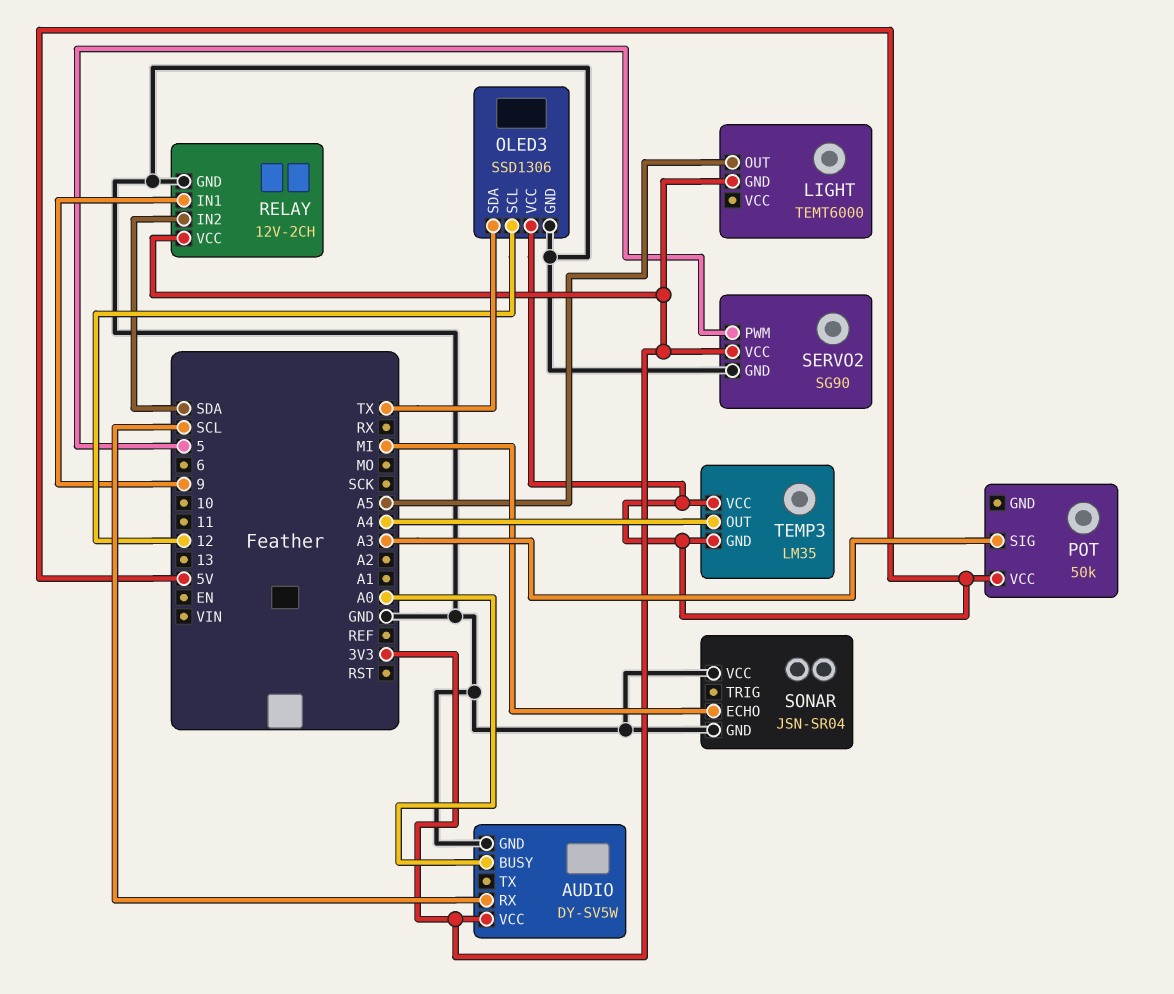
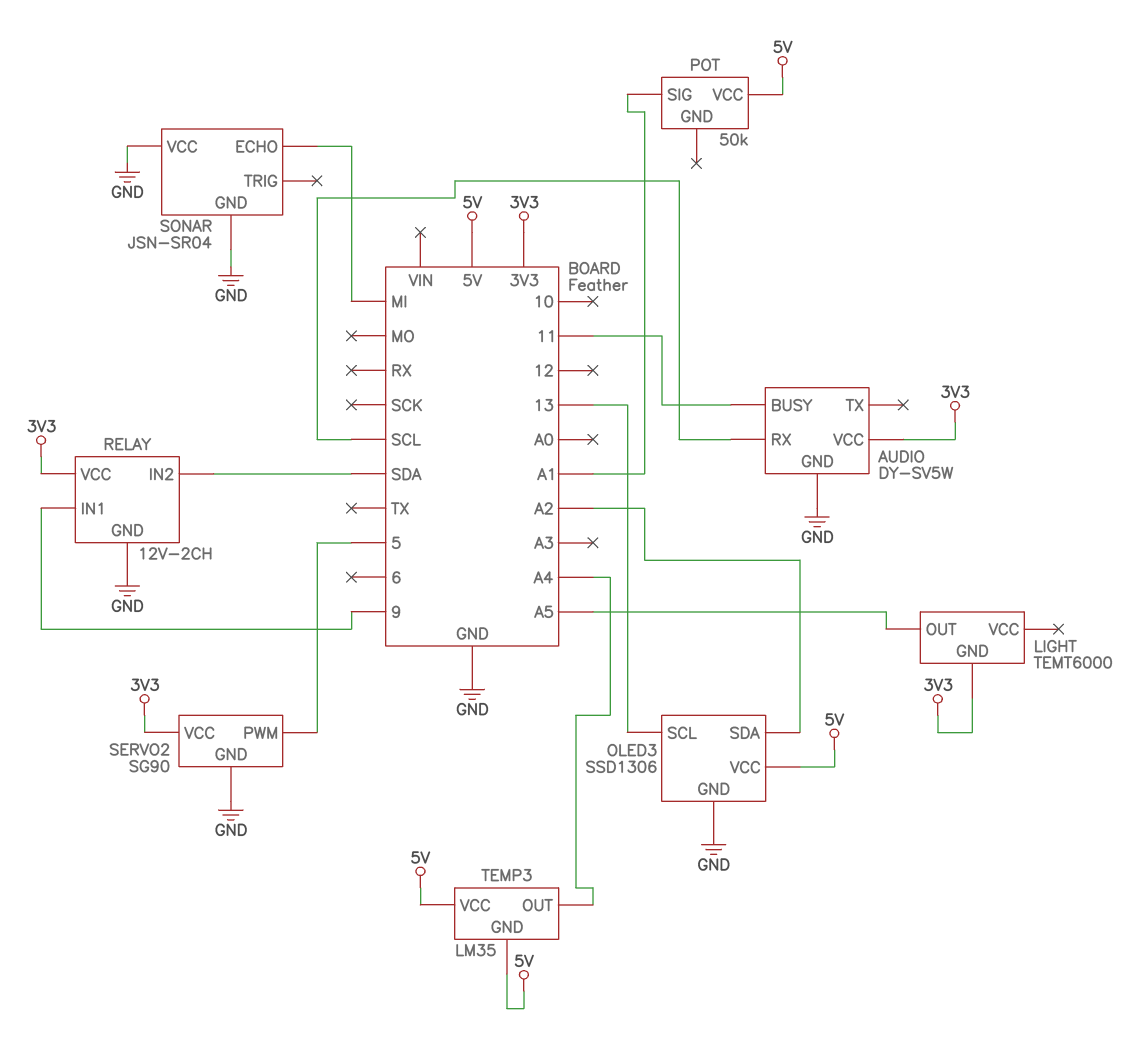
AUDIO pin BUSY: A0 -> 11
OLED3 pin SCL: 12 -> 13
OLED3 pin SDA: TX -> A2
POT pin SIG: A3 -> A1

